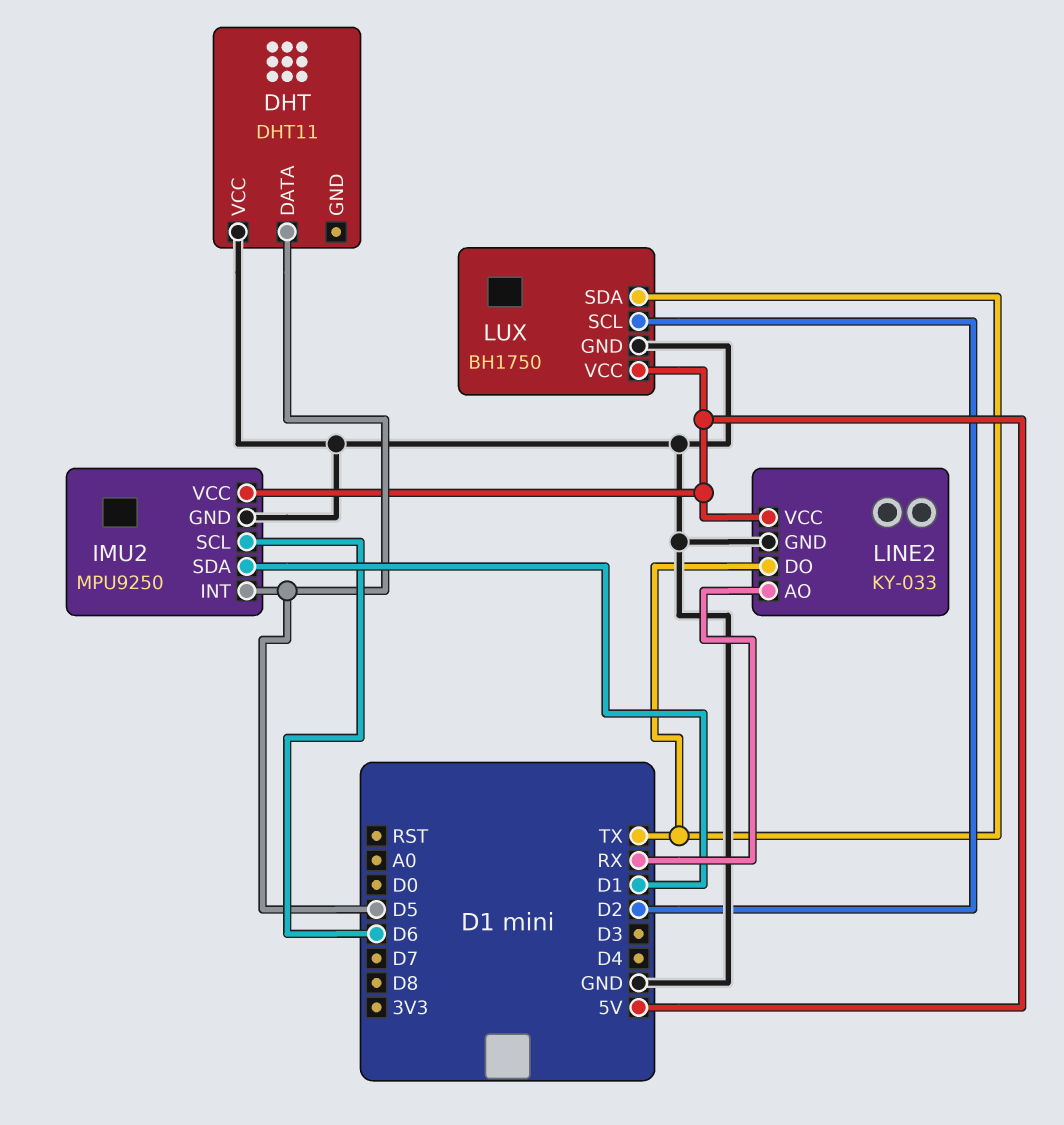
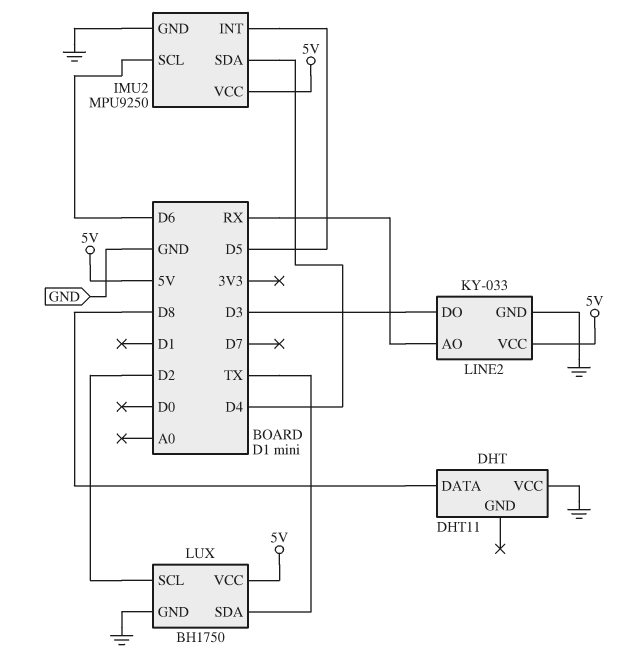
DHT pin DATA: D5 -> D8
IMU2 pin SDA: D1 -> D4
LINE2 pin DO: TX -> D3

